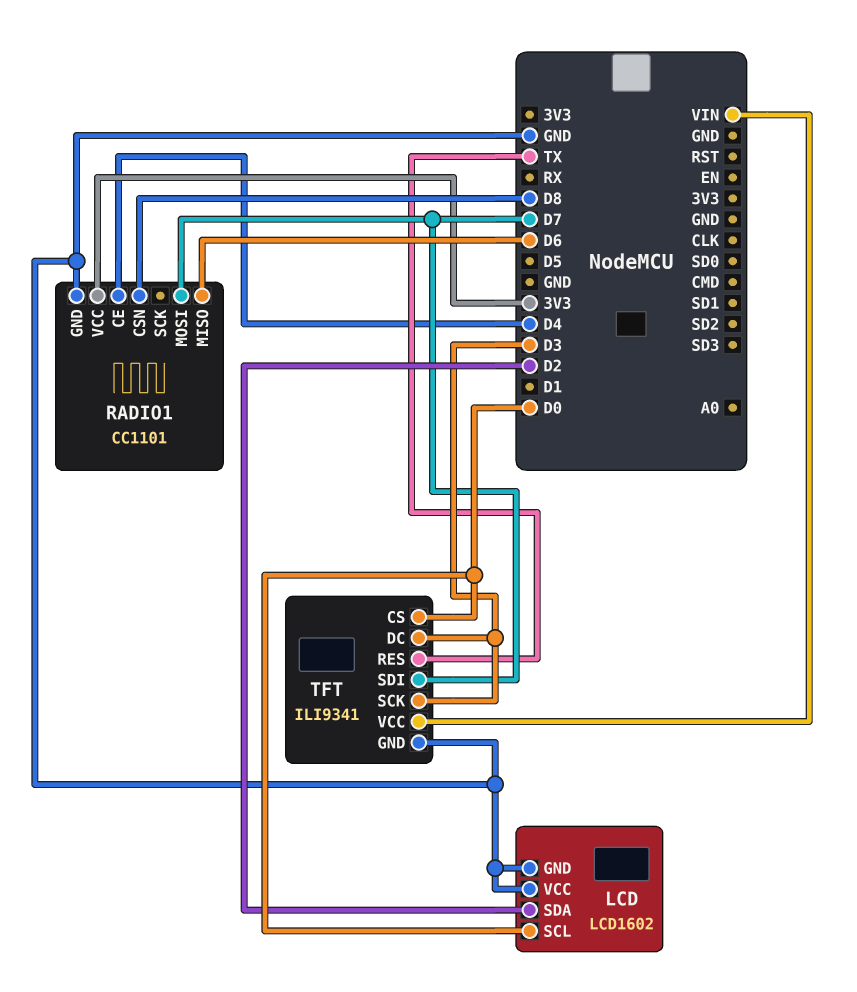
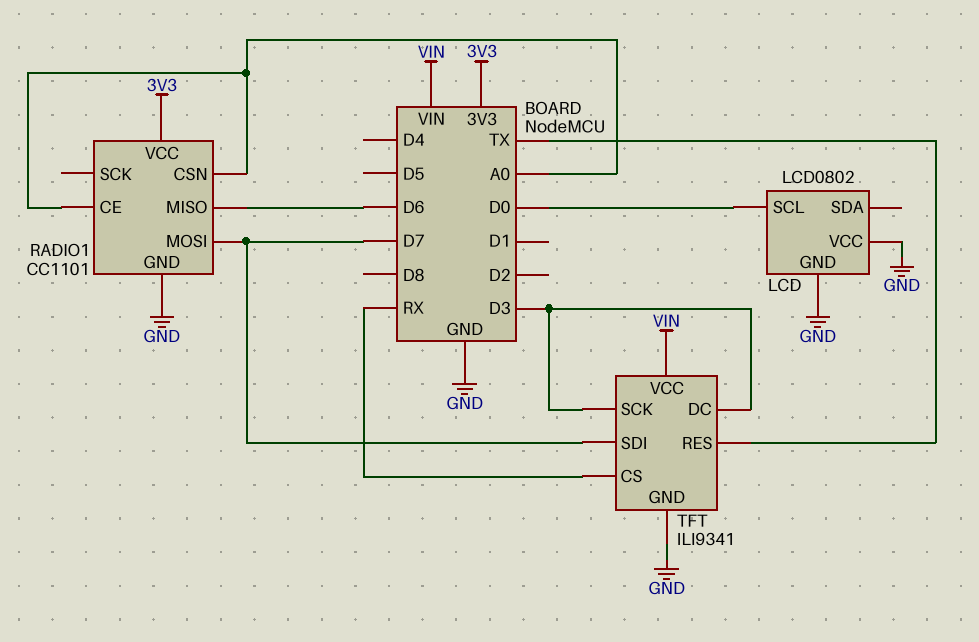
LCD: LCD1602 -> LCD0802
LCD pin SDA: D2 -> none
RADIO1 pin CE: D4 -> A0
RADIO1 pin CSN: D8 -> A0
TFT pin CS: D0 -> RX

